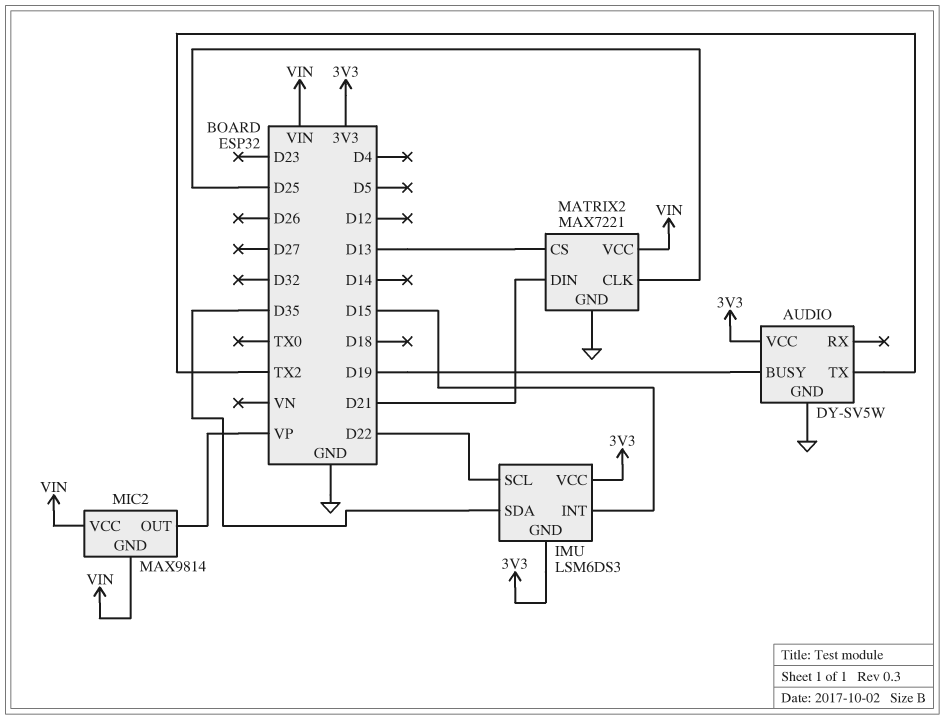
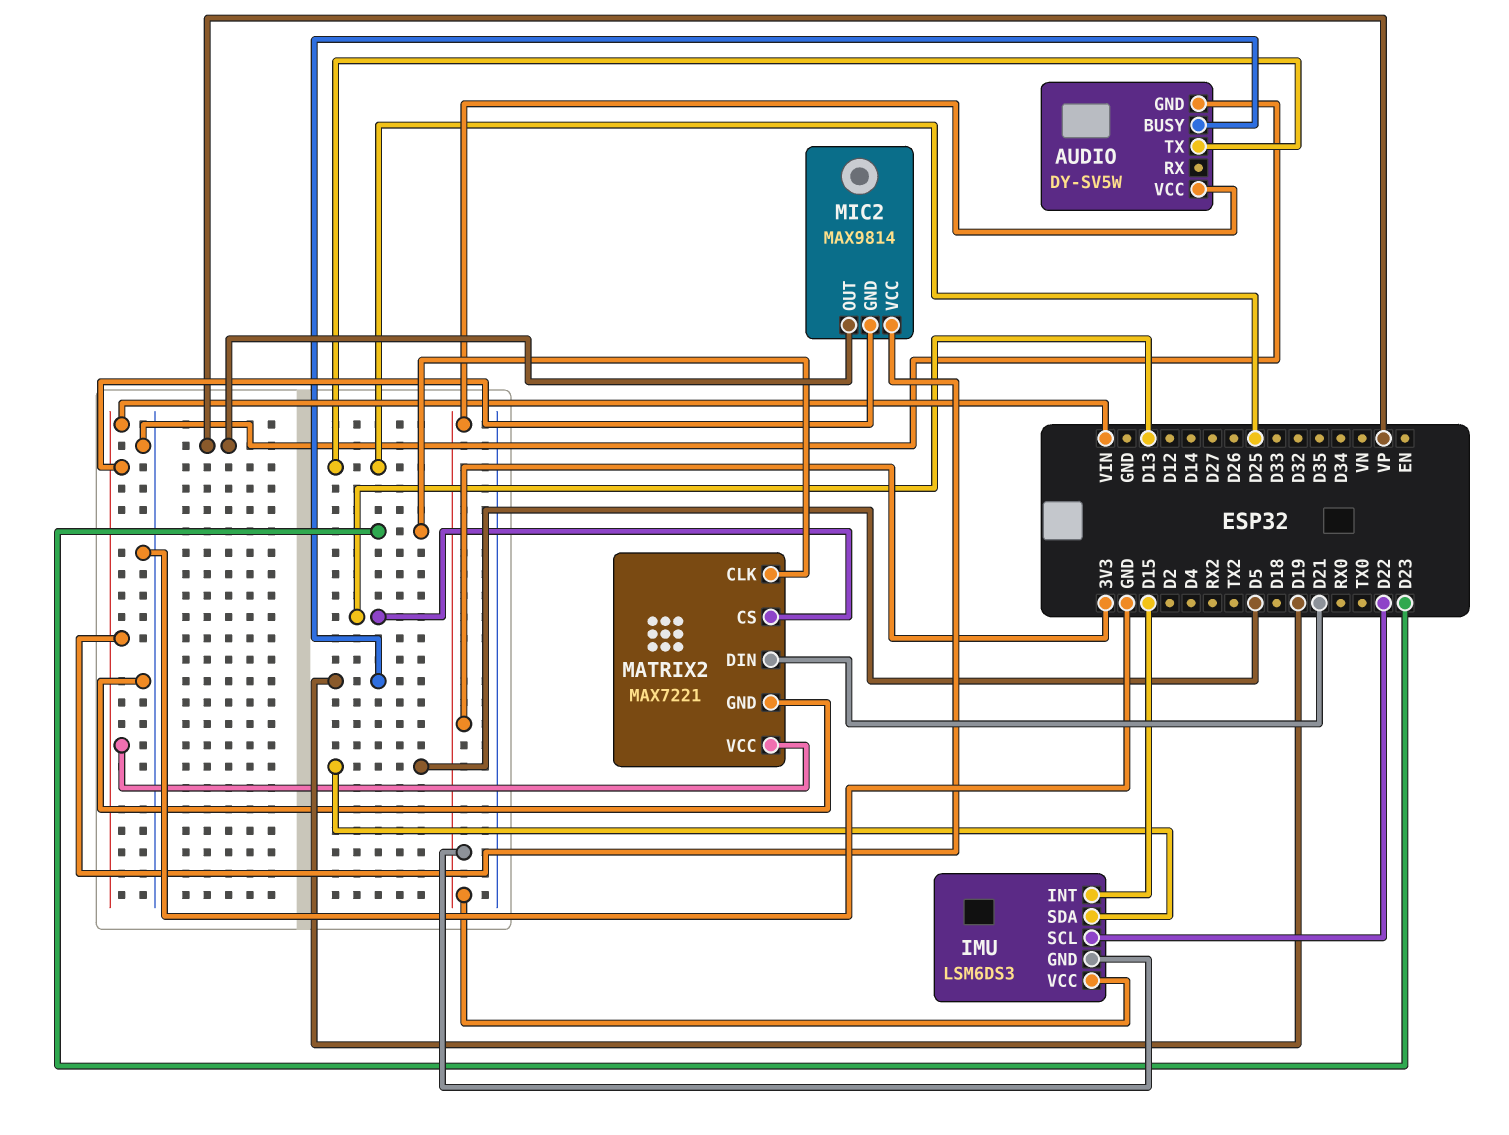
AUDIO pin TX: TX2 -> D25
IMU pin SDA: D35 -> D5
MATRIX2 pin CLK: D25 -> D23

